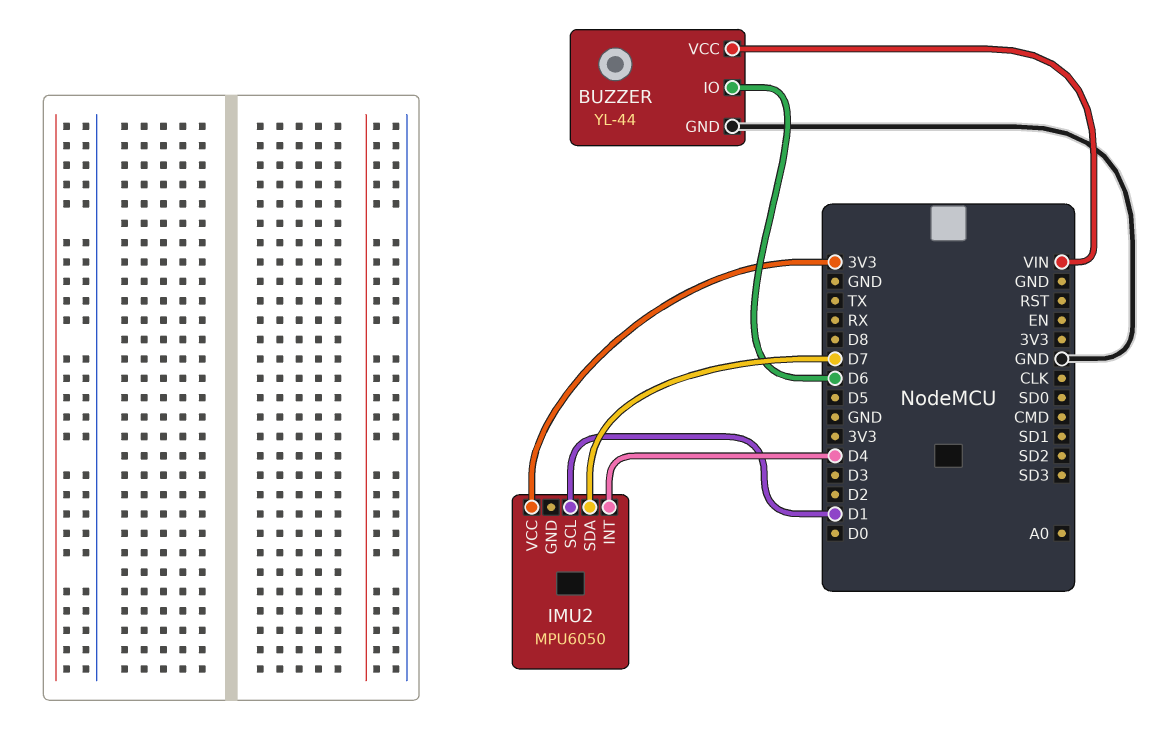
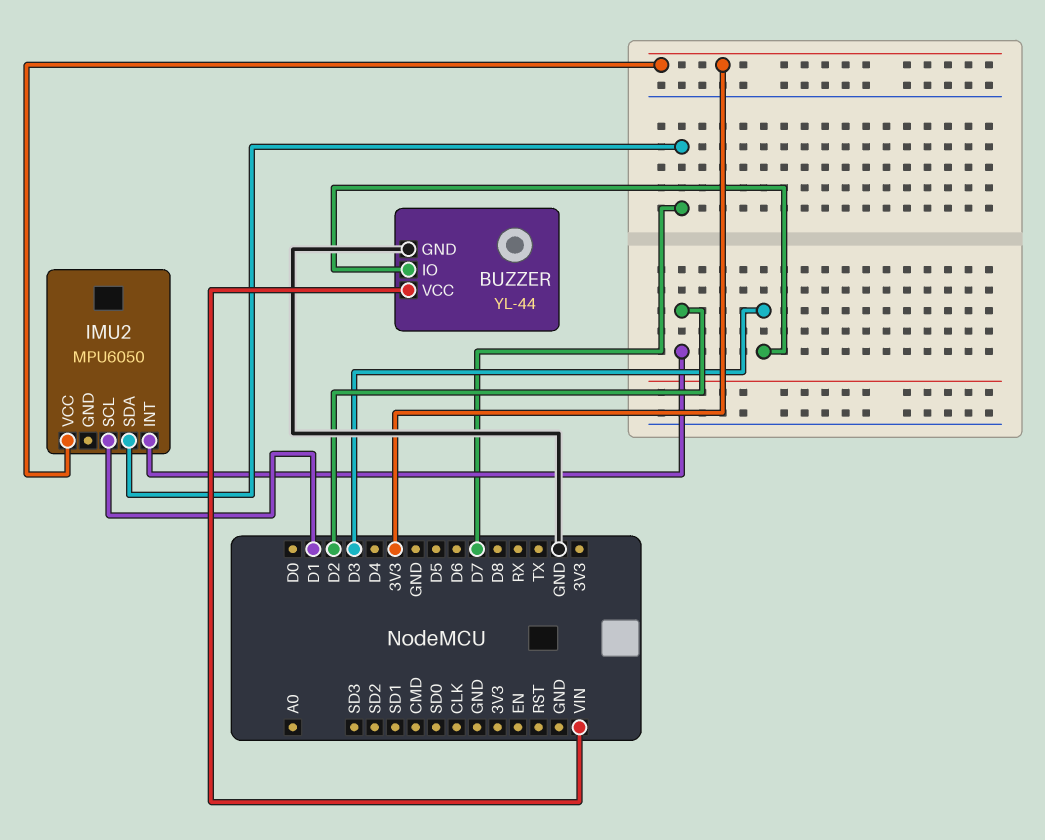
BUZZER pin IO: D6 -> D3
IMU2 pin INT: D4 -> D2

